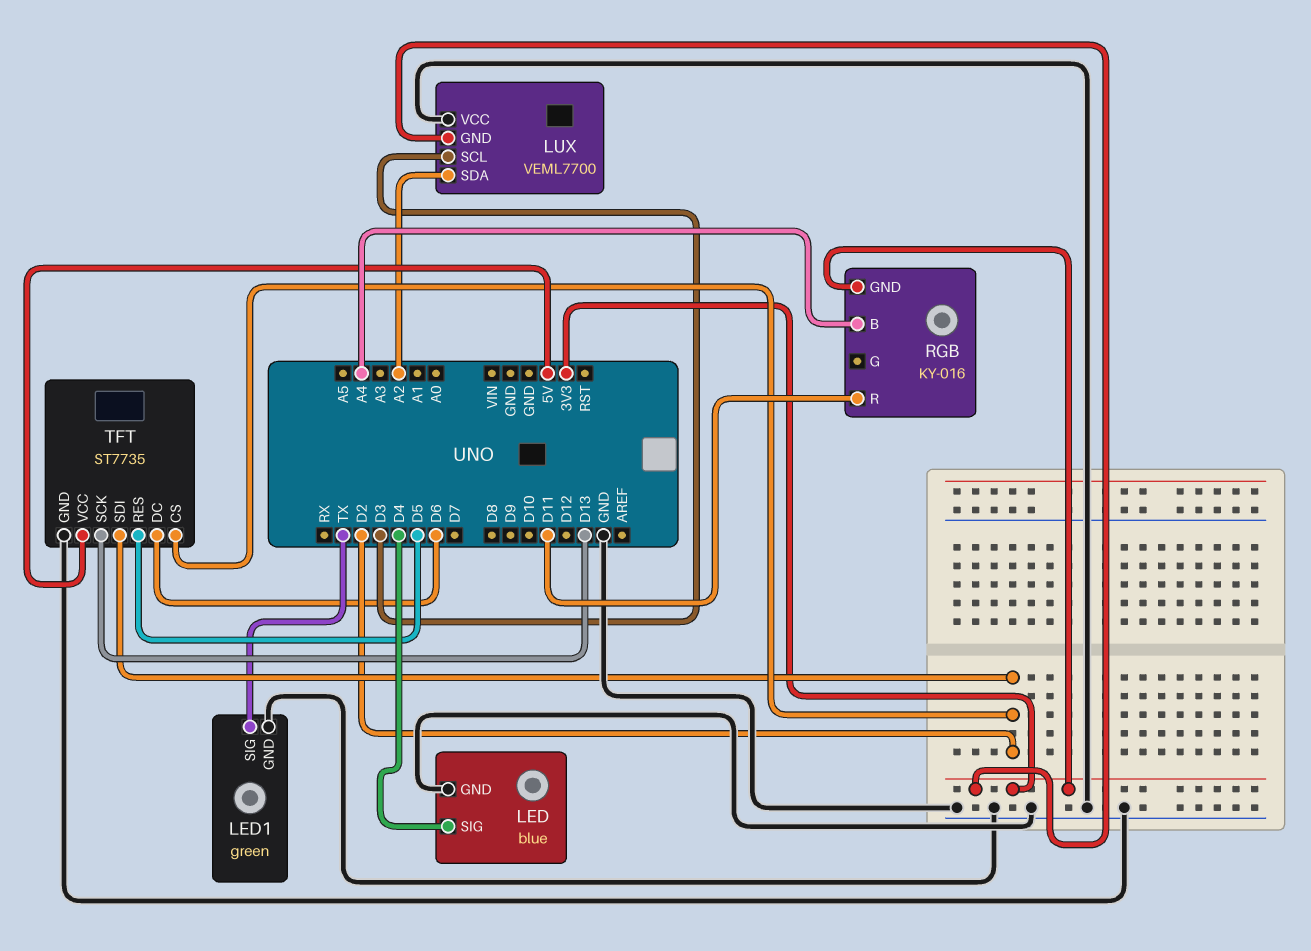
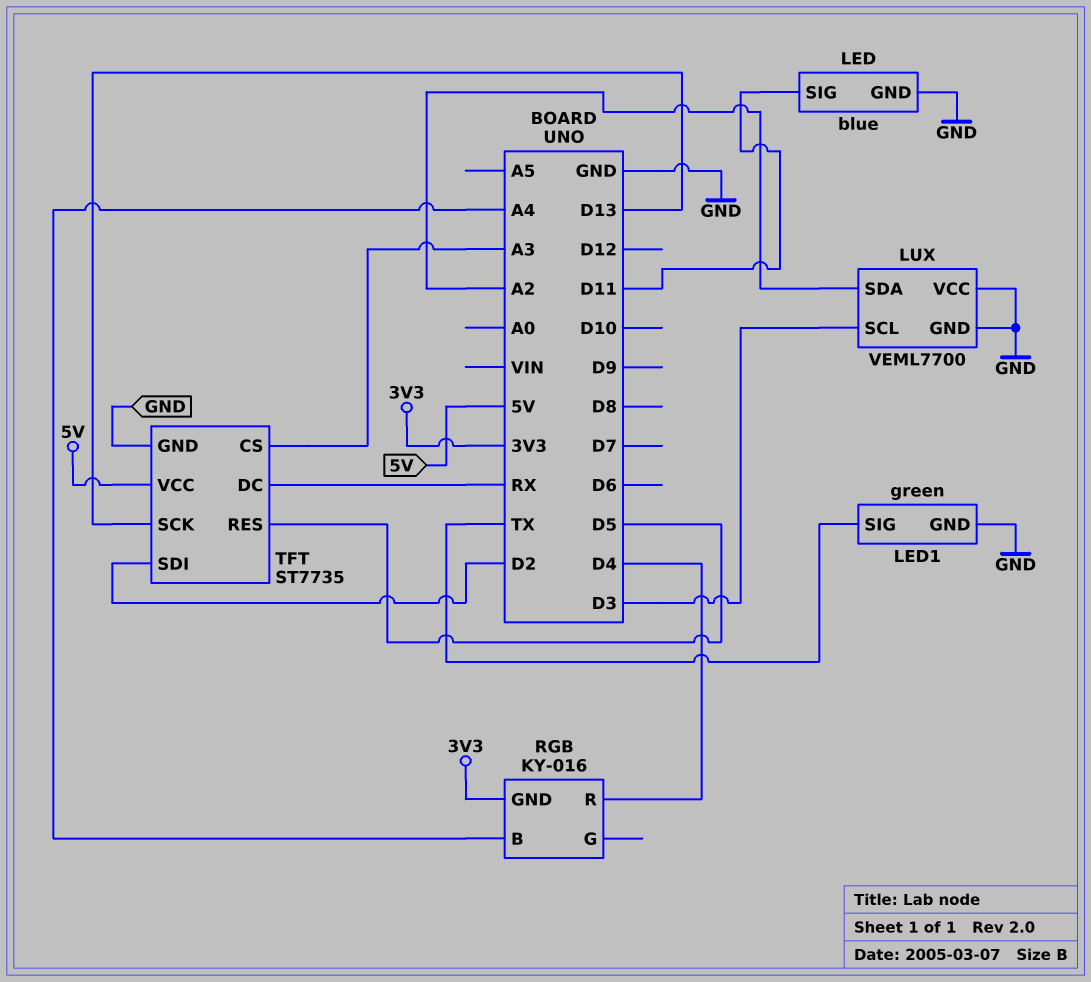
LED pin SIG: D4 -> D11
LUX pin GND: 3V3 -> GND
RGB pin R: D11 -> D4
TFT pin CS: D2 -> A3
TFT pin DC: D6 -> RX

